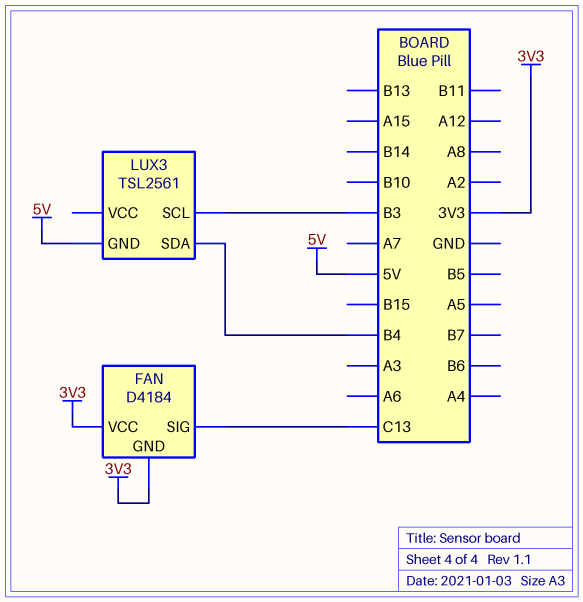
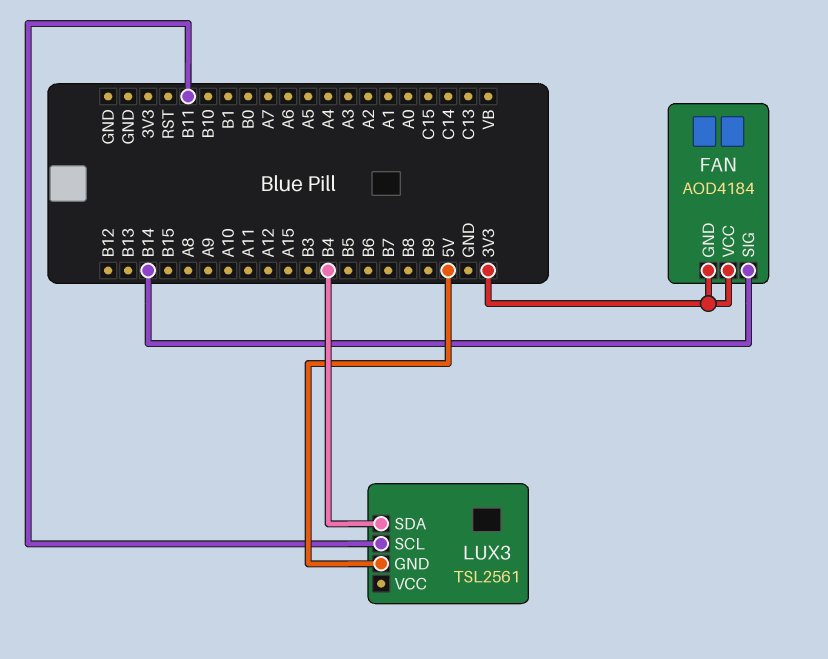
FAN: D4184 -> AOD4184
FAN pin SIG: C13 -> B14
LUX3 pin SCL: B3 -> B11

